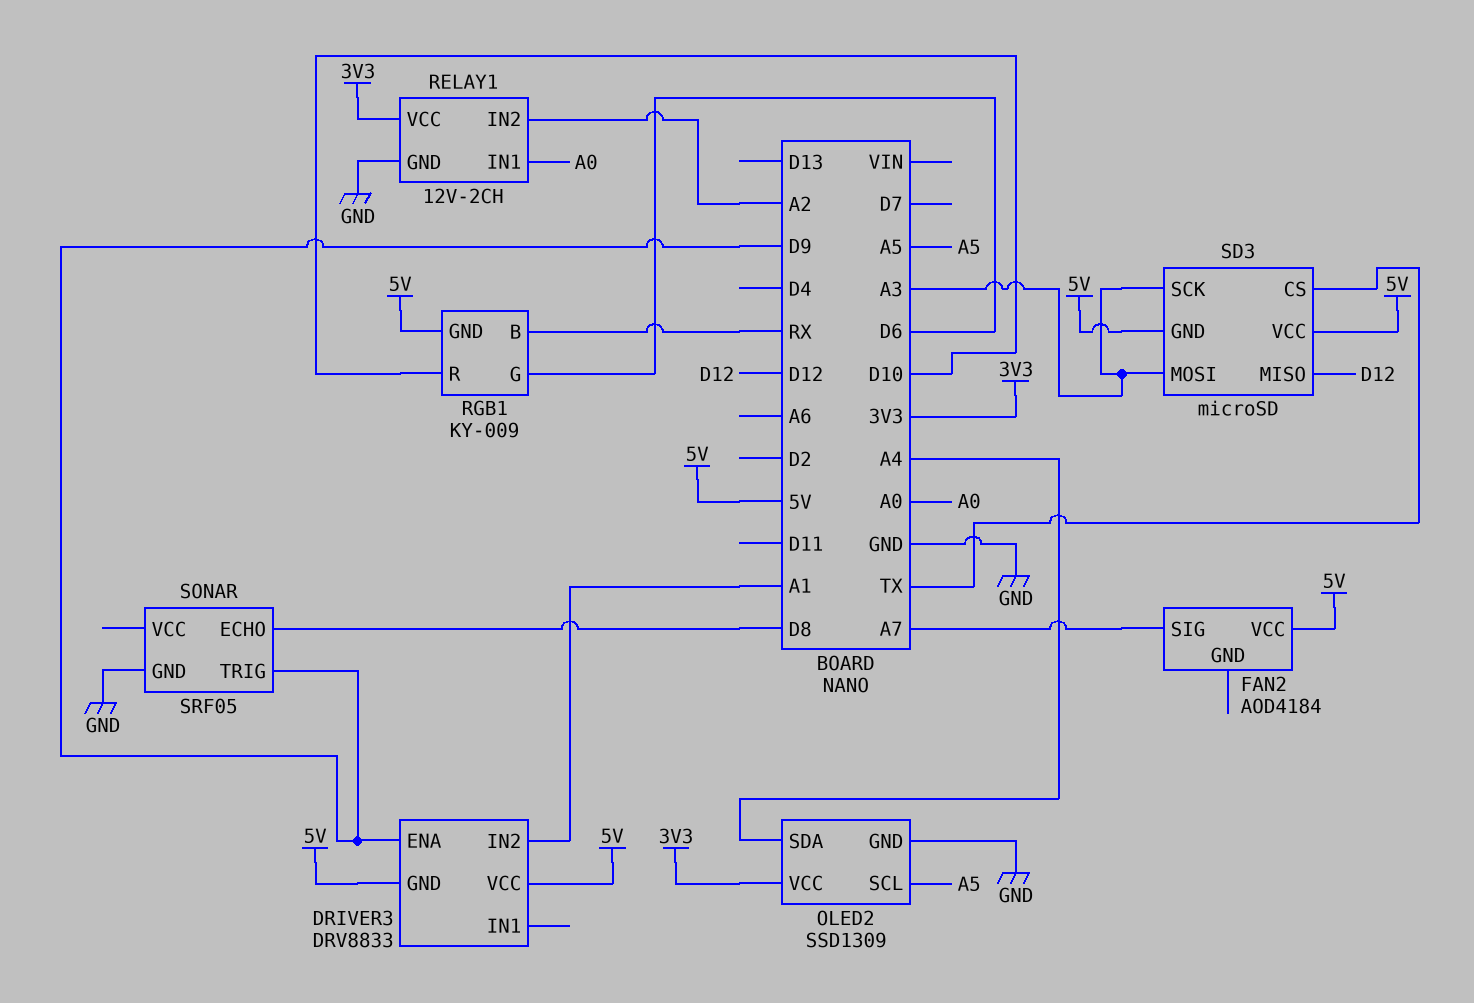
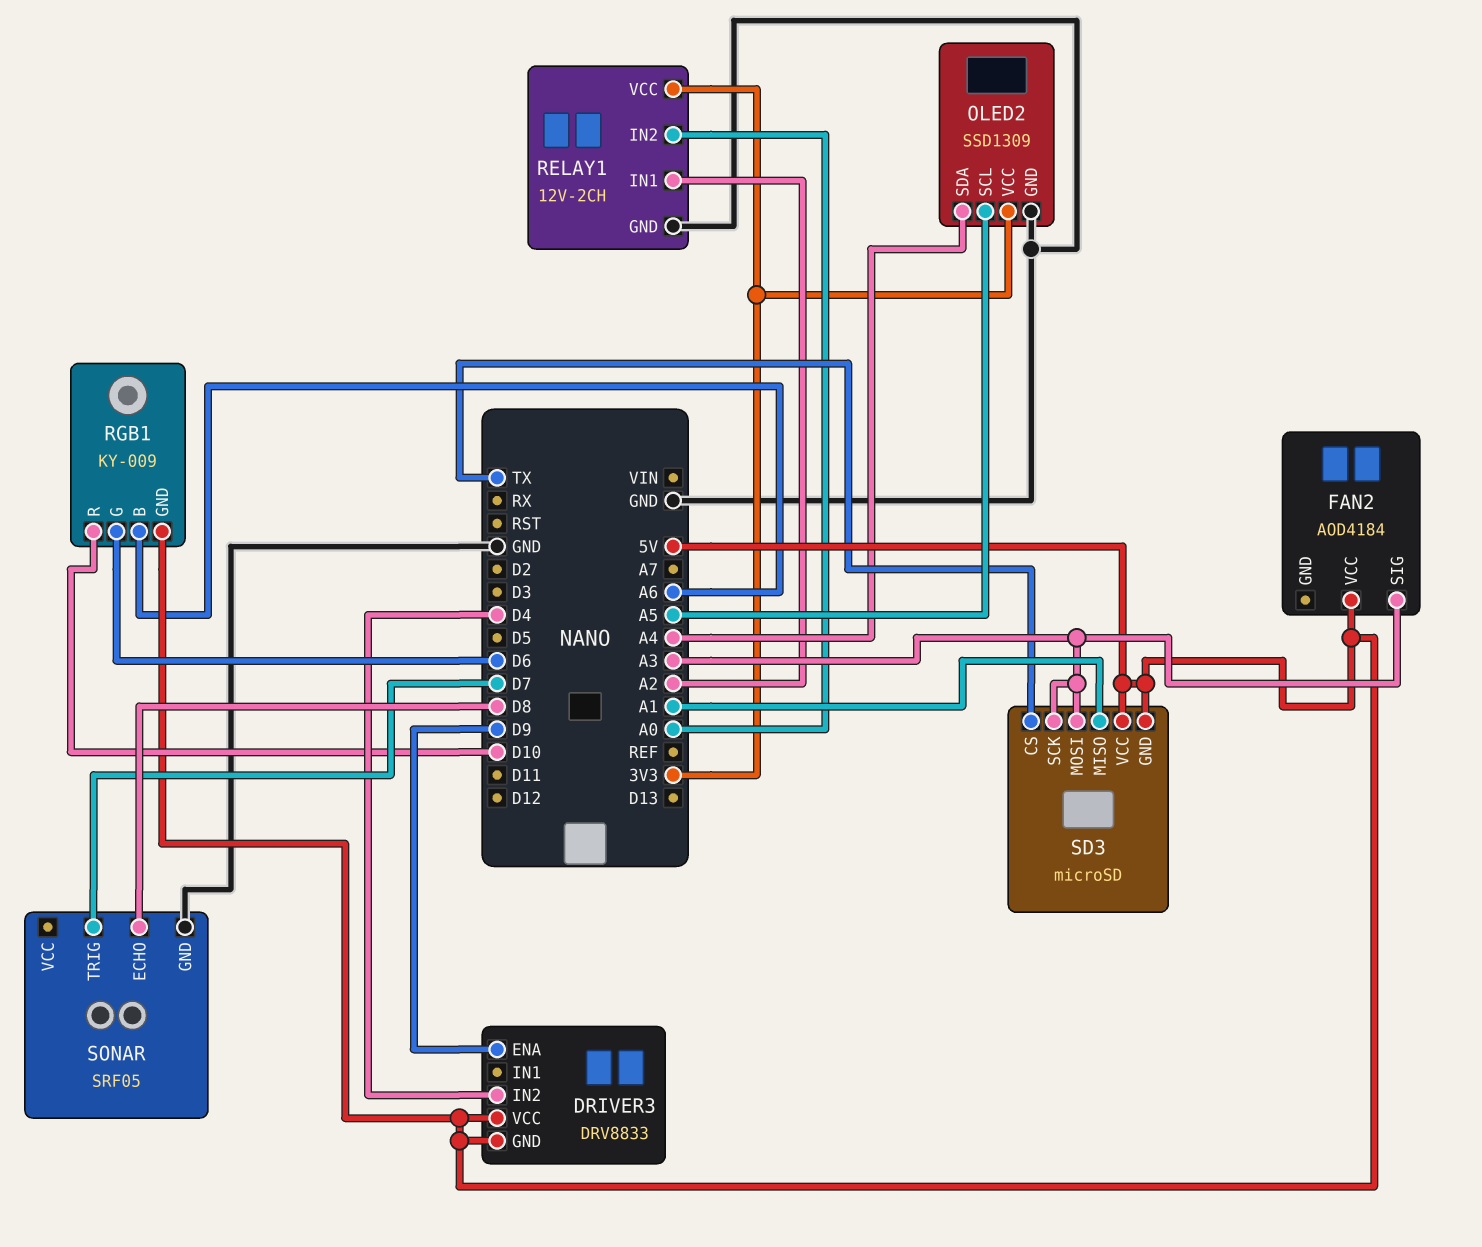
DRIVER3 pin IN2: A1 -> D4
FAN2 pin SIG: A7 -> A3
RELAY1 pin IN1: A0 -> A2
RELAY1 pin IN2: A2 -> A0
RGB1 pin B: RX -> A6
SD3 pin MISO: D12 -> A1
SONAR pin TRIG: D9 -> D7

